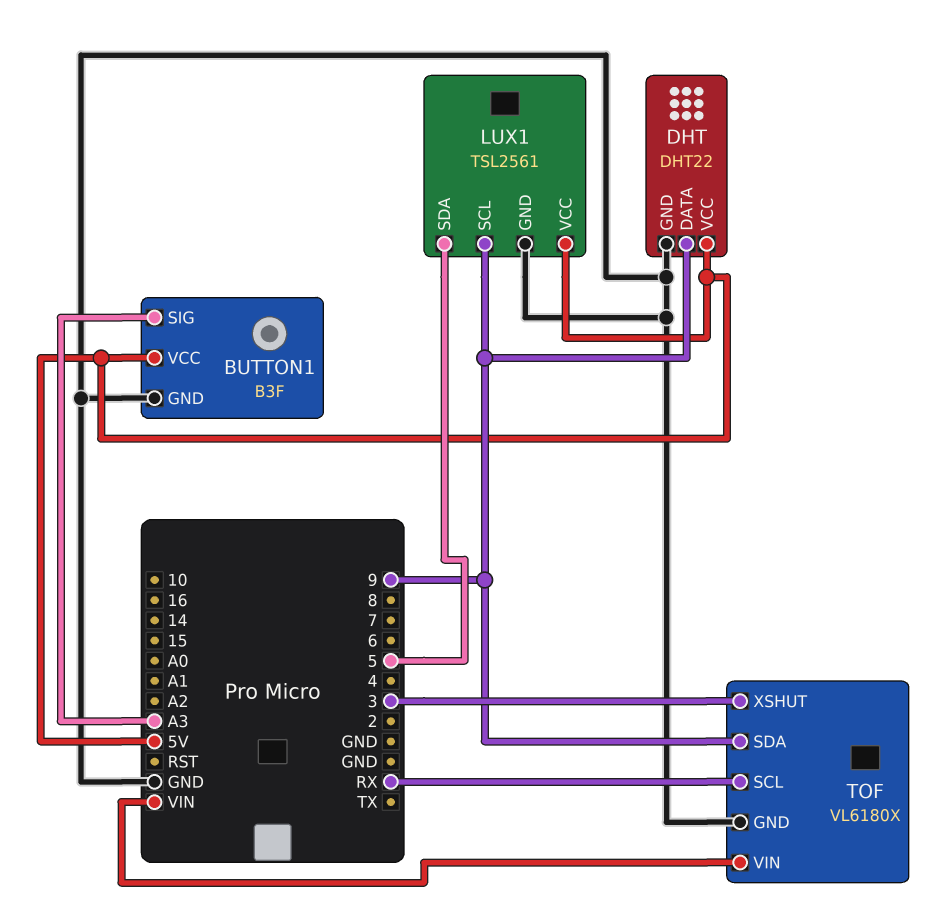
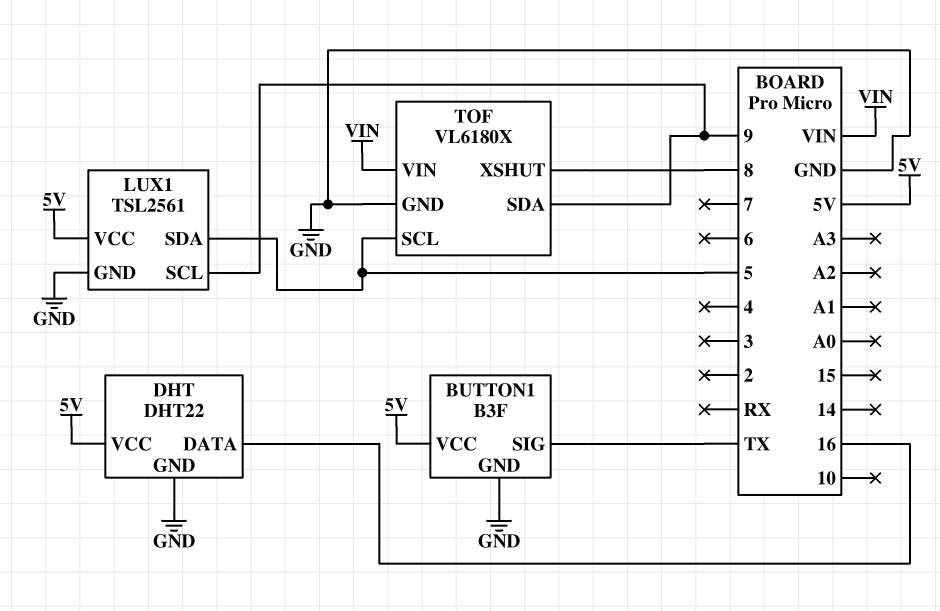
BUTTON1 pin SIG: A3 -> TX
DHT pin DATA: 9 -> 16
TOF pin SCL: RX -> 5
TOF pin XSHUT: 3 -> 8

